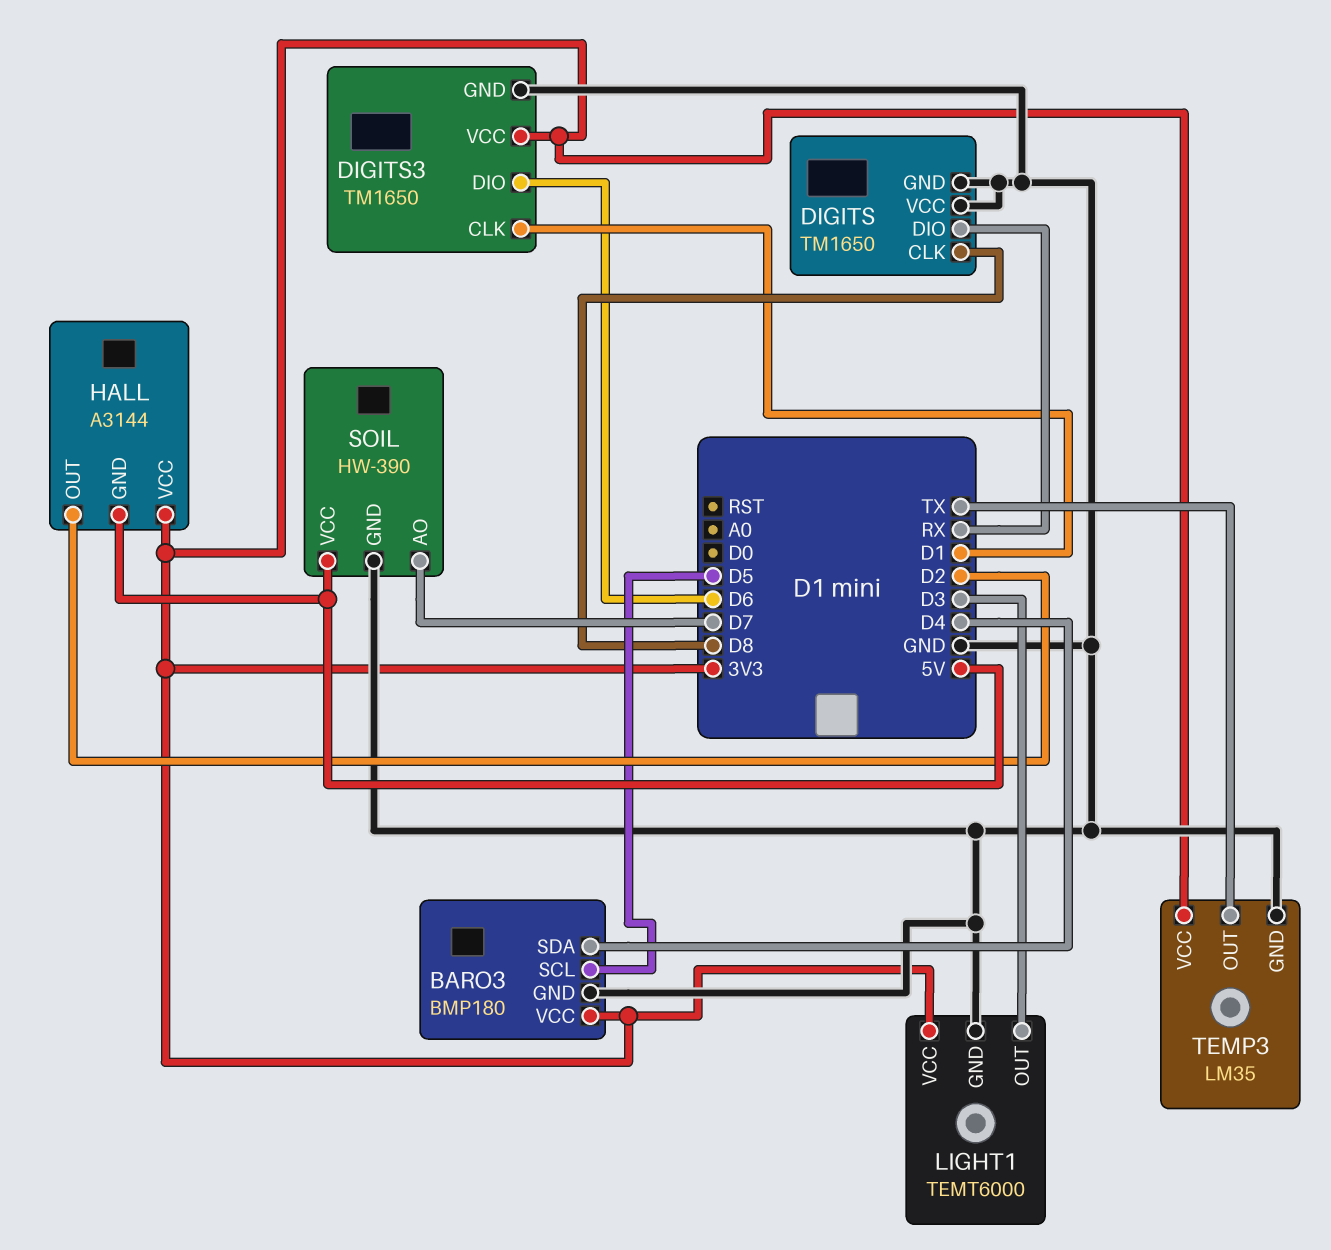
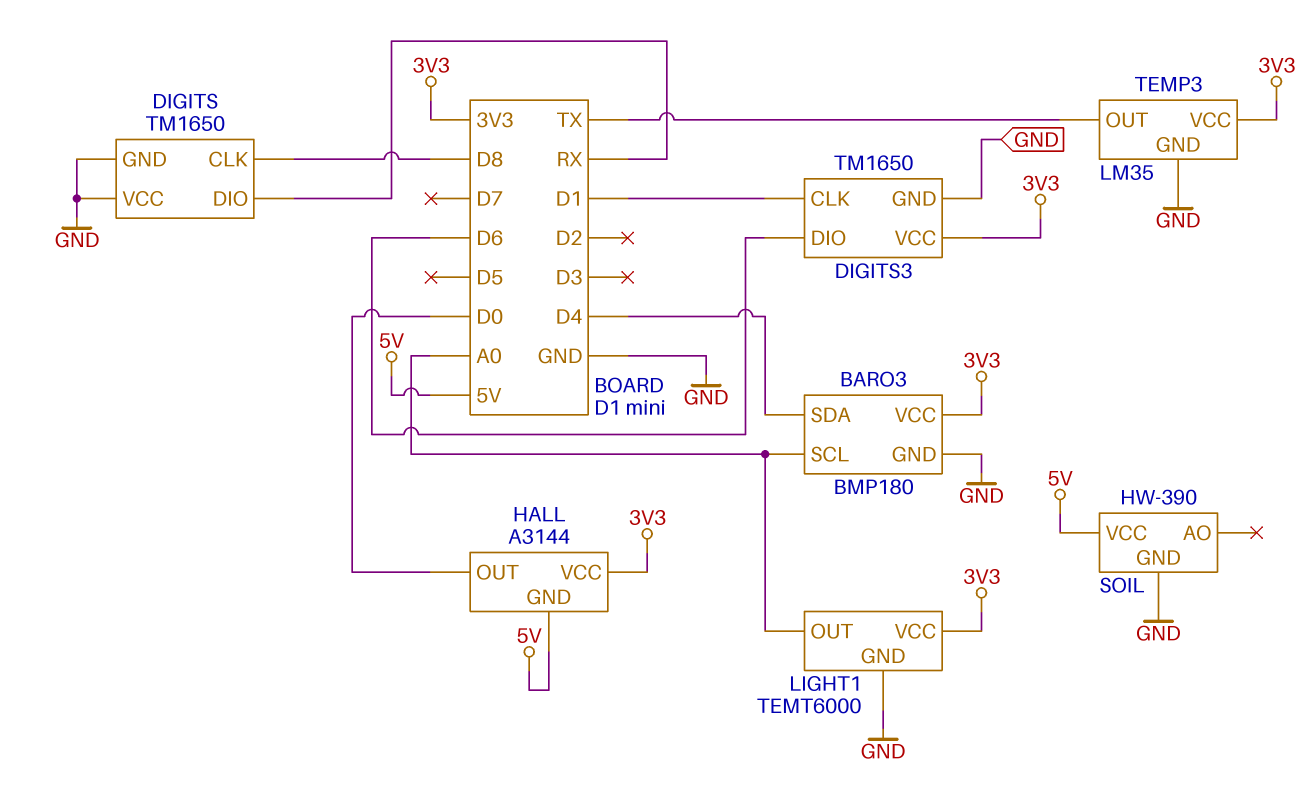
BARO3 pin SCL: D5 -> A0
HALL pin OUT: D2 -> D0
LIGHT1 pin OUT: D3 -> A0
SOIL pin AO: D7 -> none

